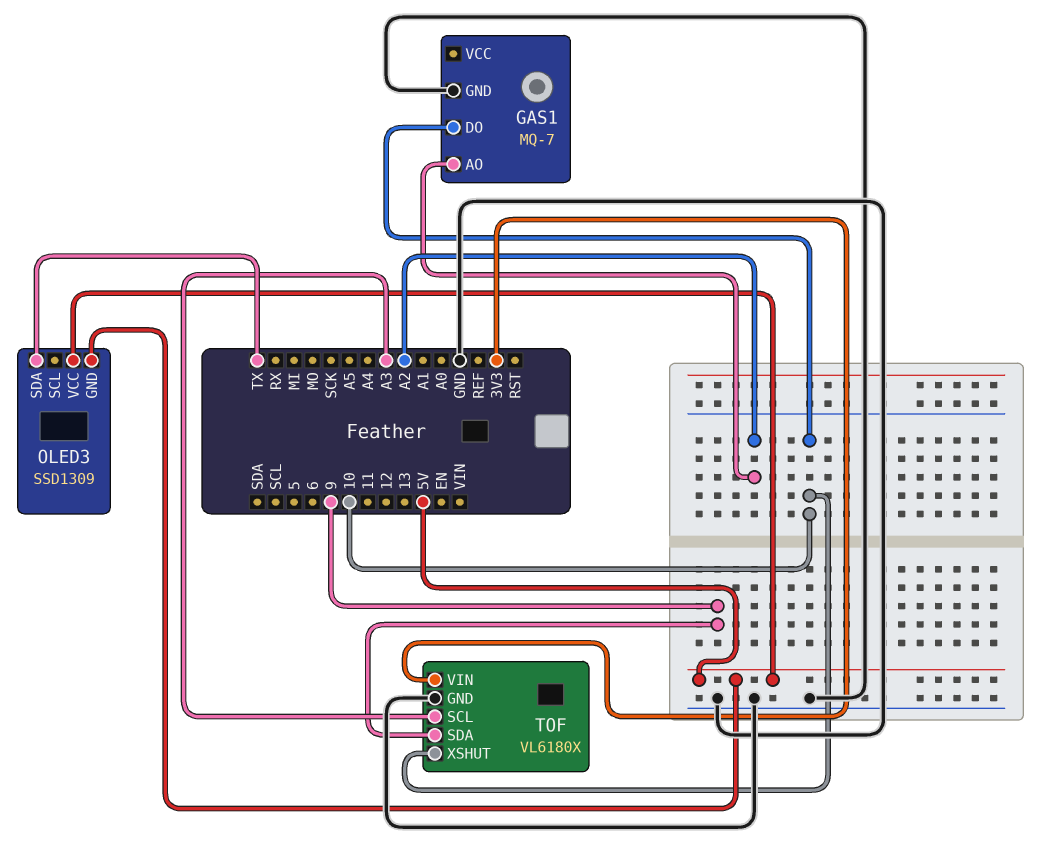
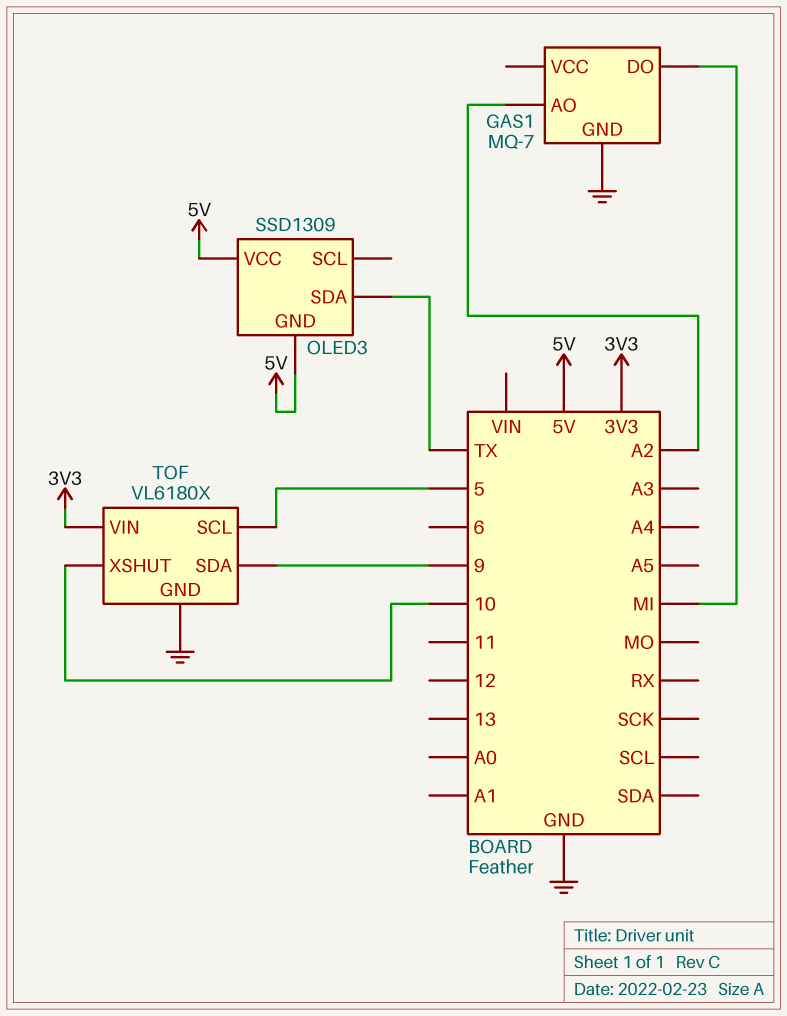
GAS1 pin DO: 10 -> MI
TOF pin SCL: A3 -> 5

